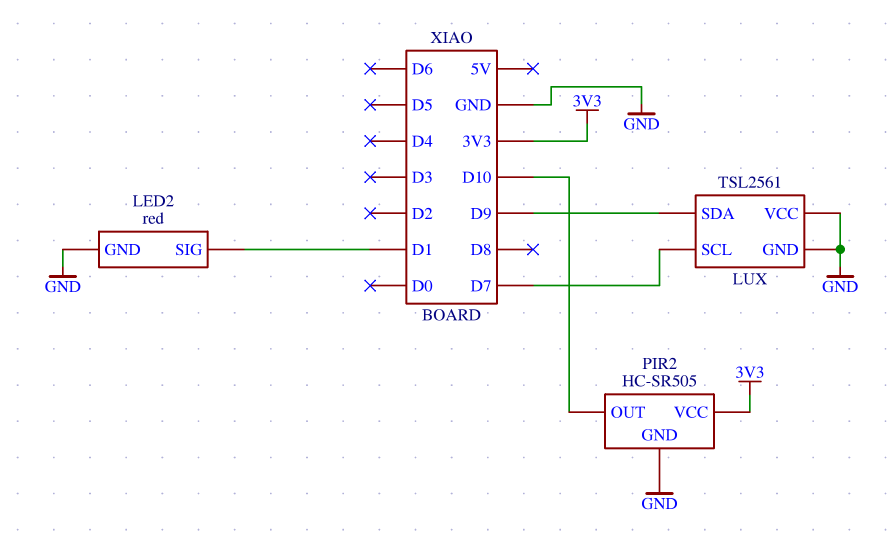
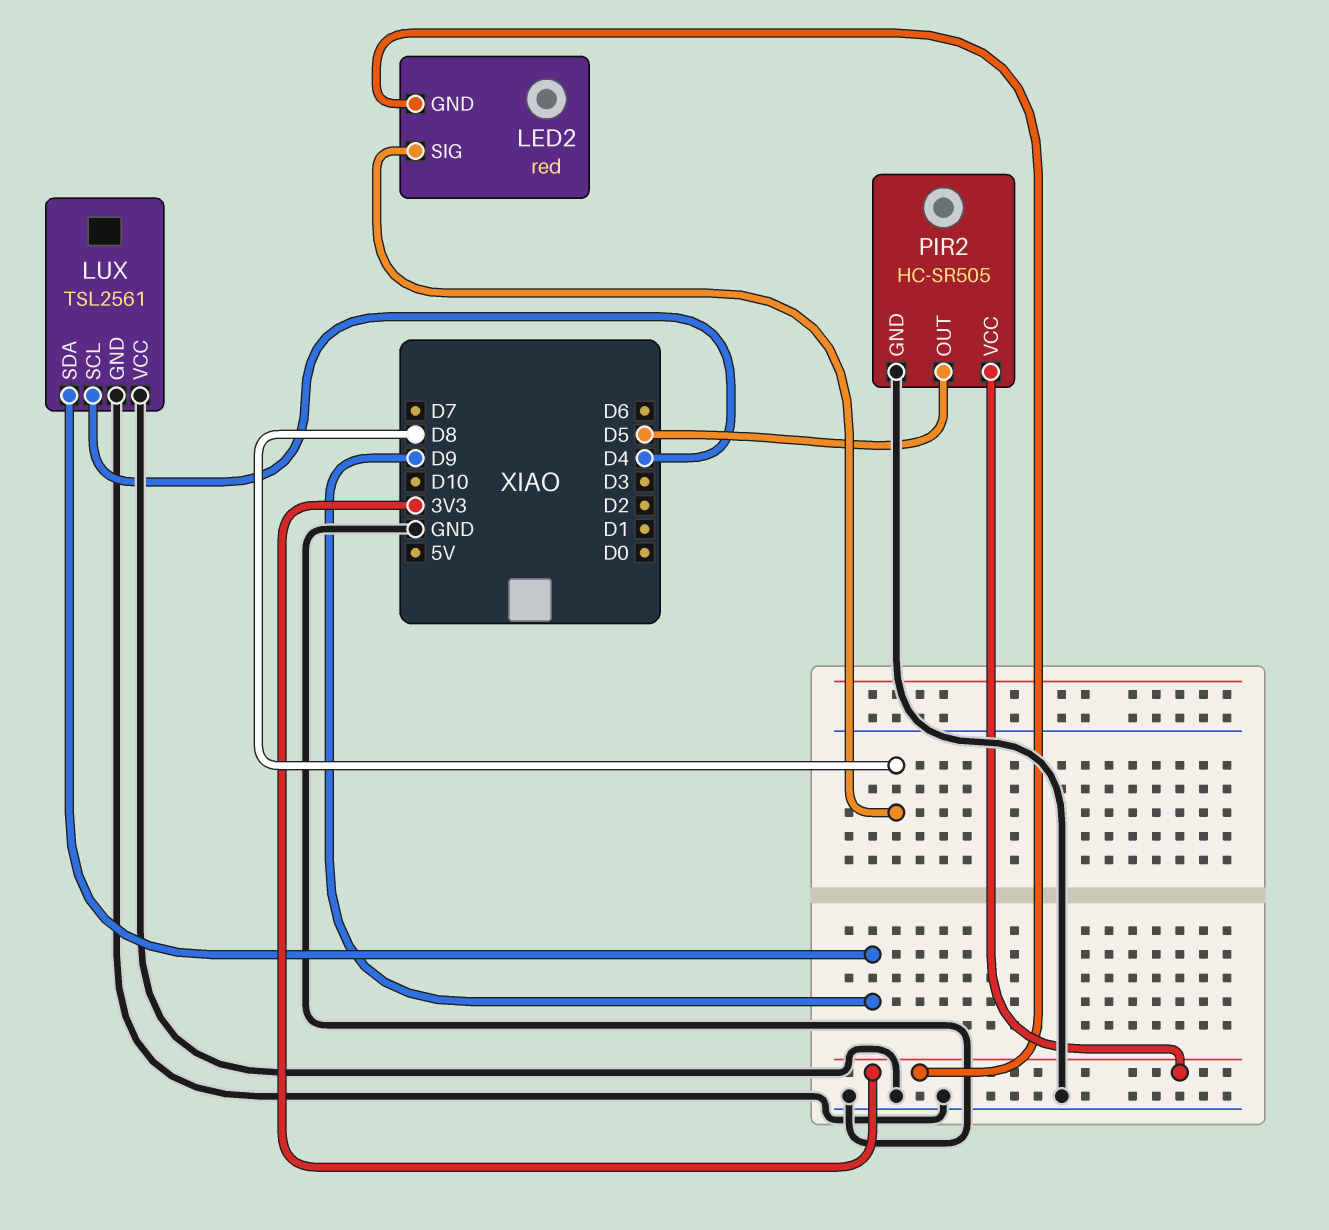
LED2 pin GND: GND -> 3V3
LED2 pin SIG: D1 -> D8
LUX pin SCL: D7 -> D4
PIR2 pin OUT: D10 -> D5

